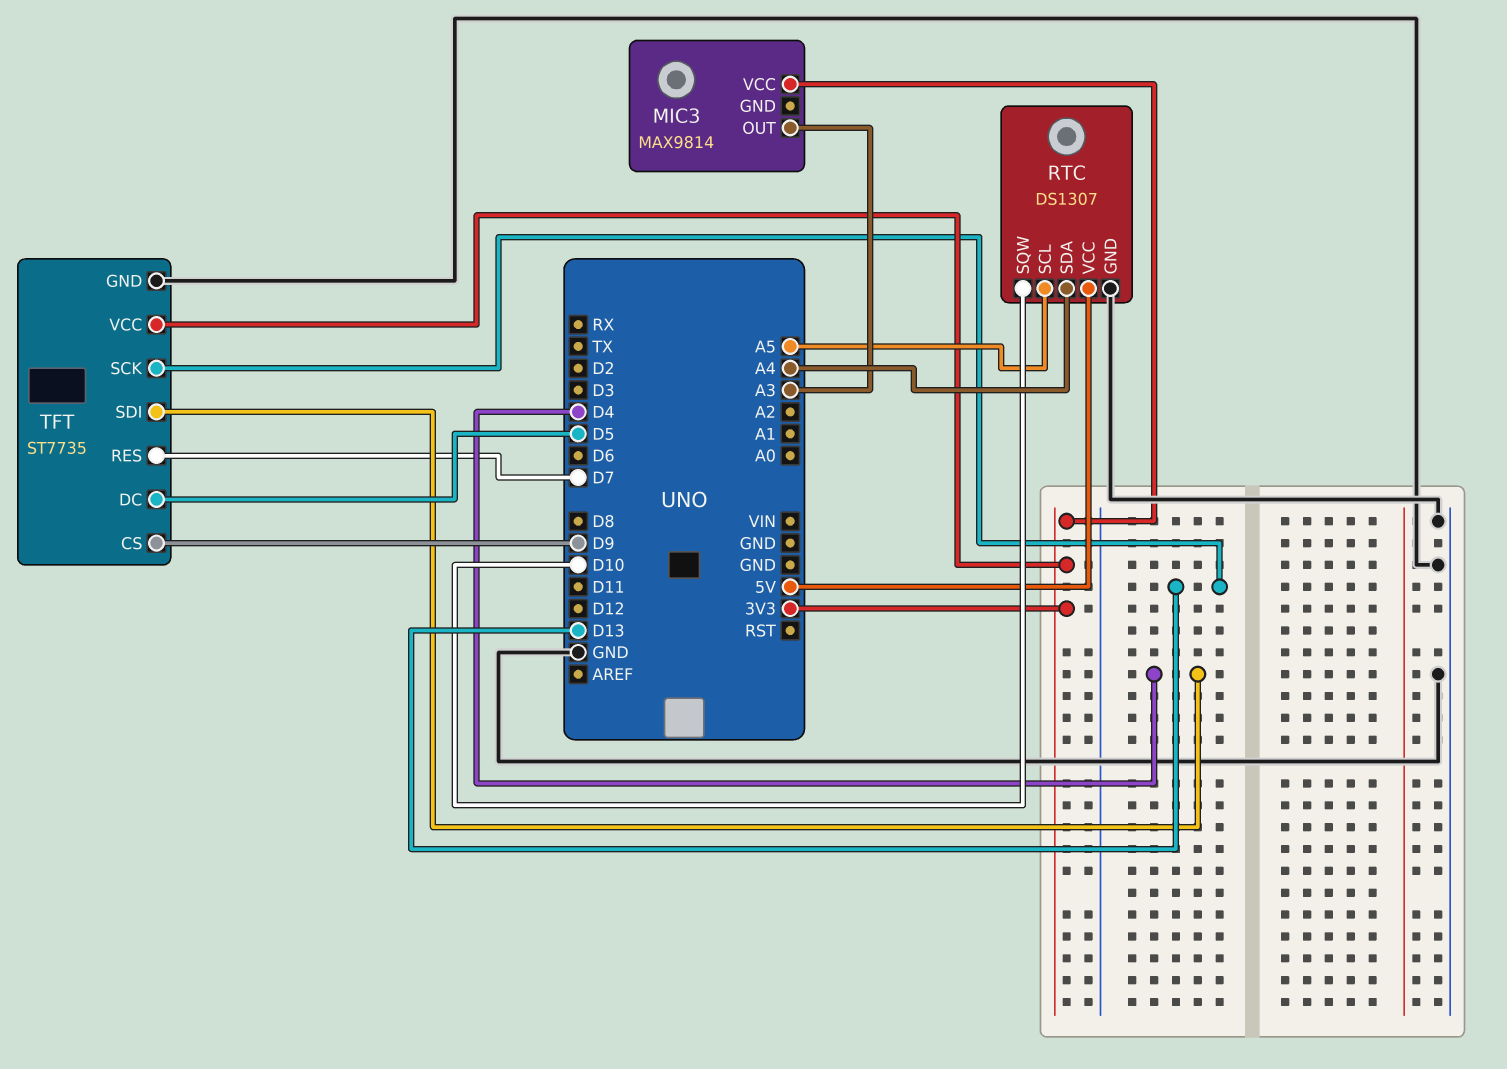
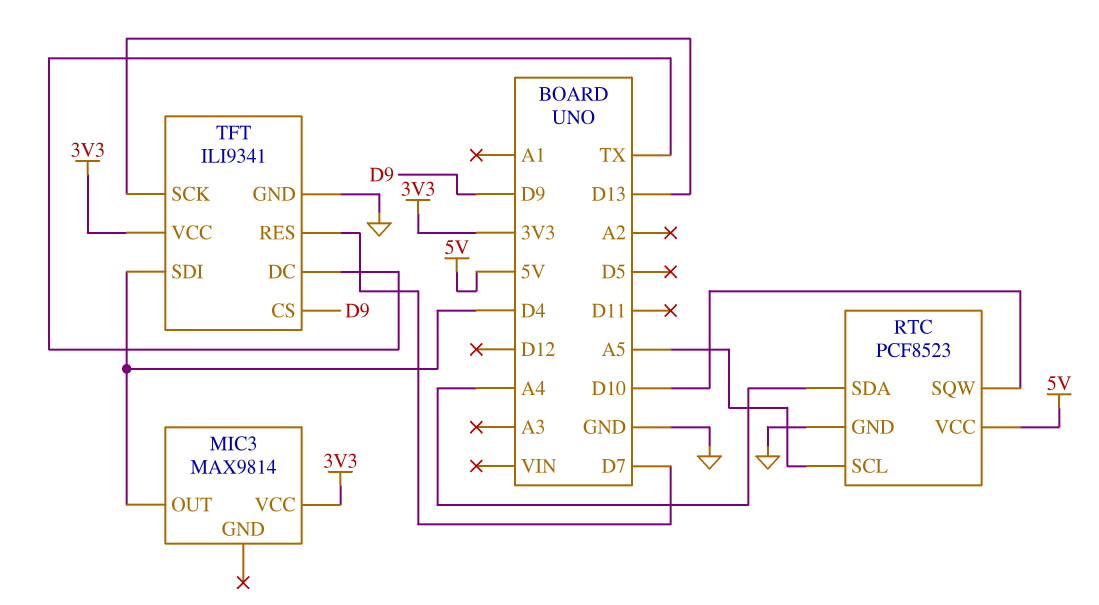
MIC3 pin OUT: A3 -> D4
RTC: DS1307 -> PCF8523
TFT: ST7735 -> ILI9341
TFT pin DC: D5 -> TX

